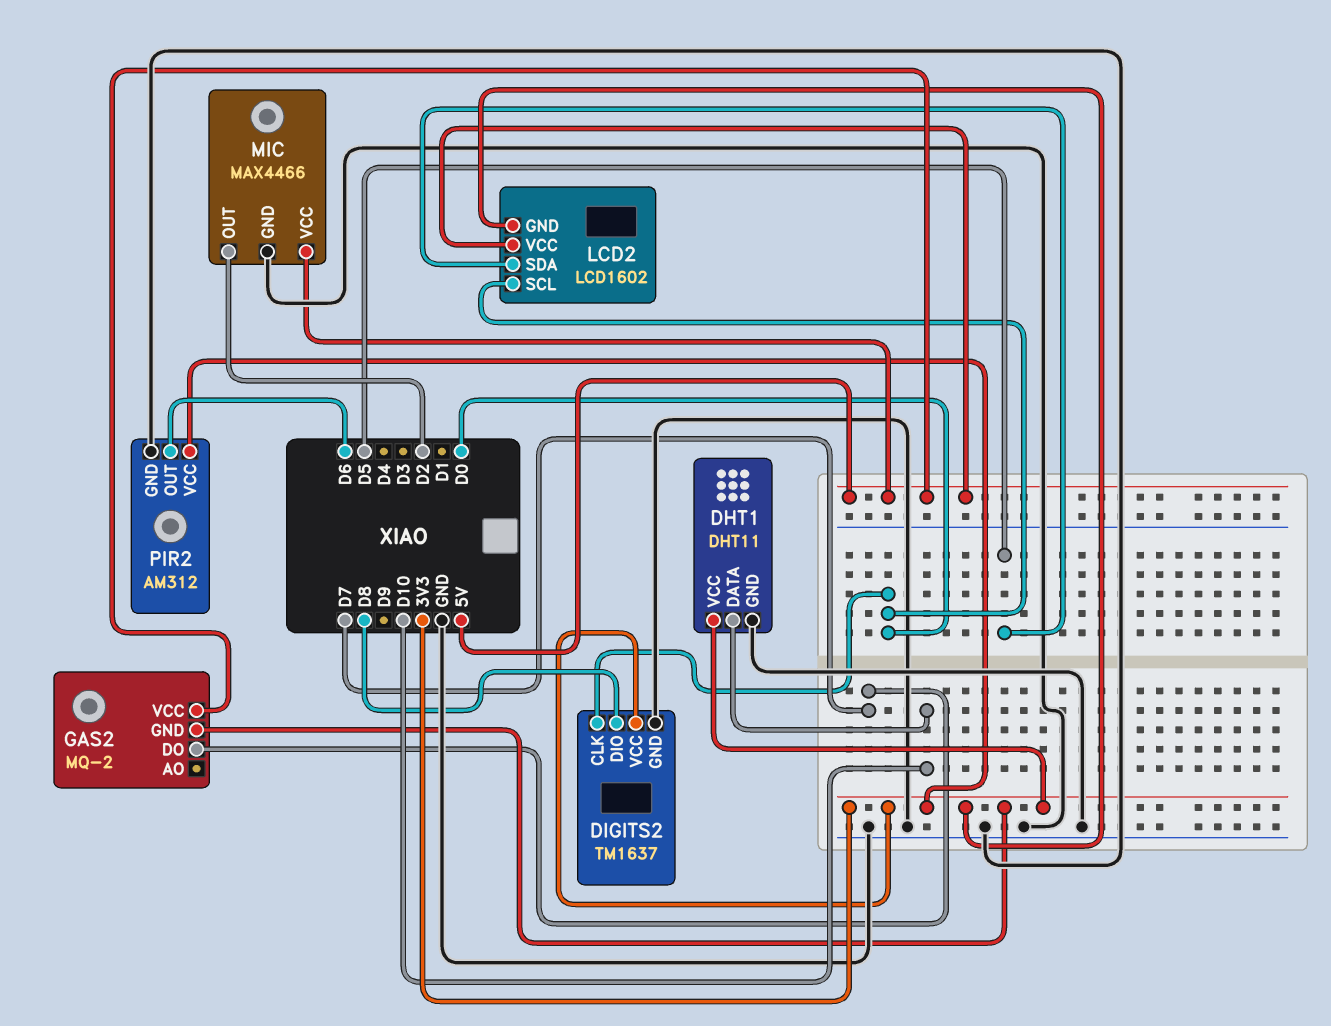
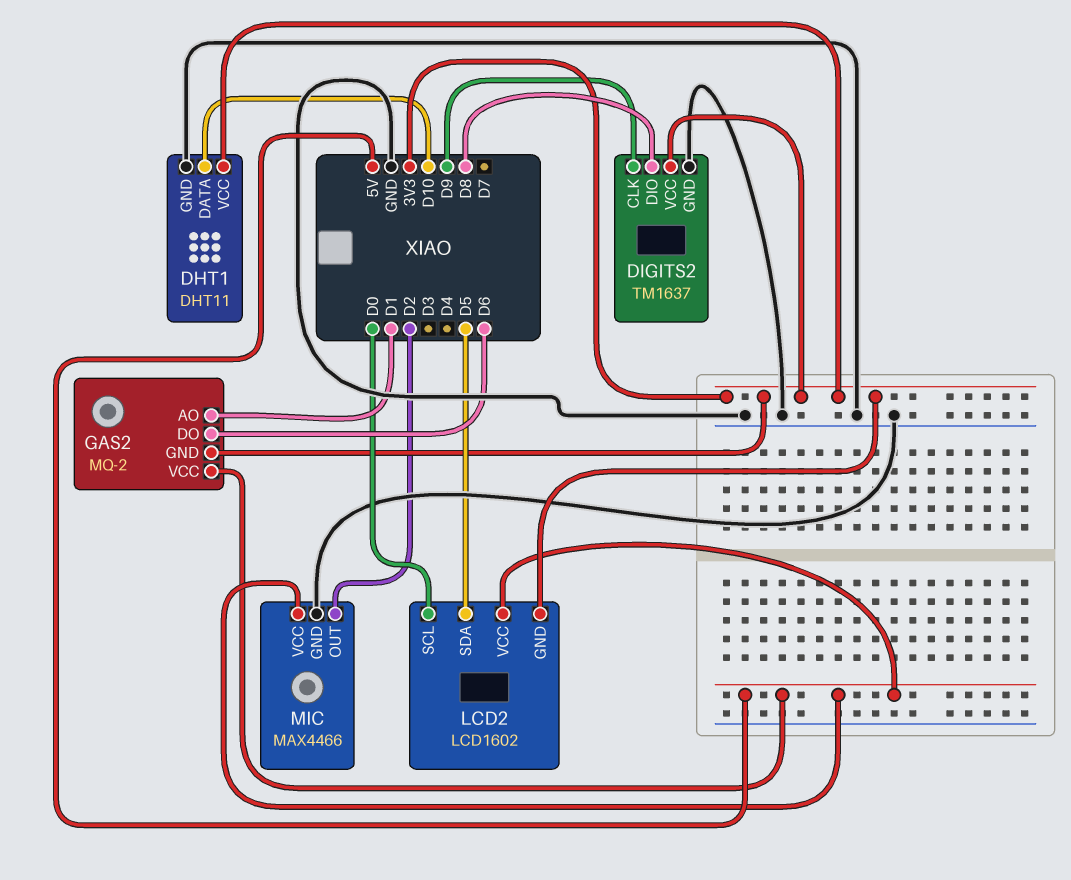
DIGITS2 pin CLK: D0 -> D9
GAS2 pin AO: none -> D1
GAS2 pin DO: D7 -> D6
PIR2: AM312 -> none
PIR2 pin GND: GND -> none
PIR2 pin OUT: D6 -> none
PIR2 pin VCC: 3V3 -> none

